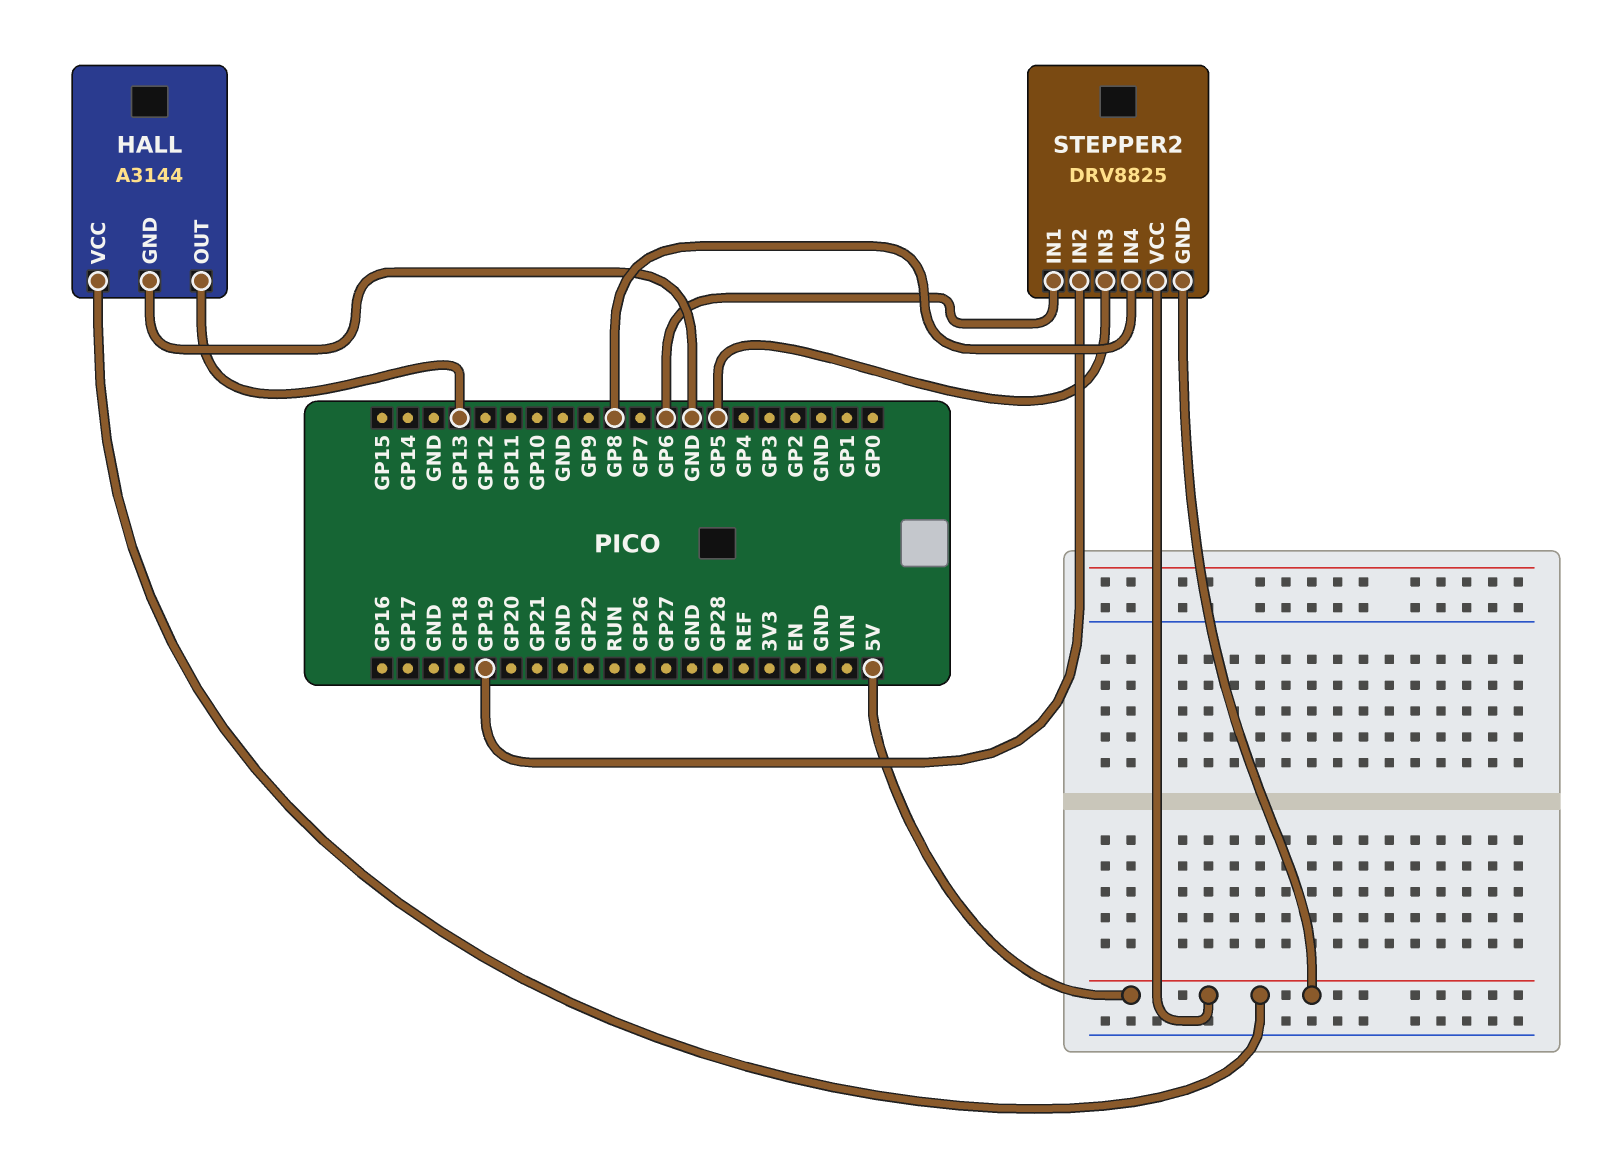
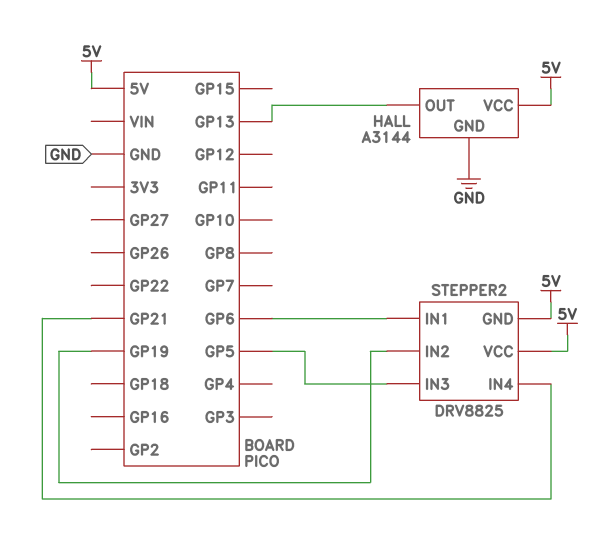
STEPPER2 pin IN4: GP8 -> GP21

